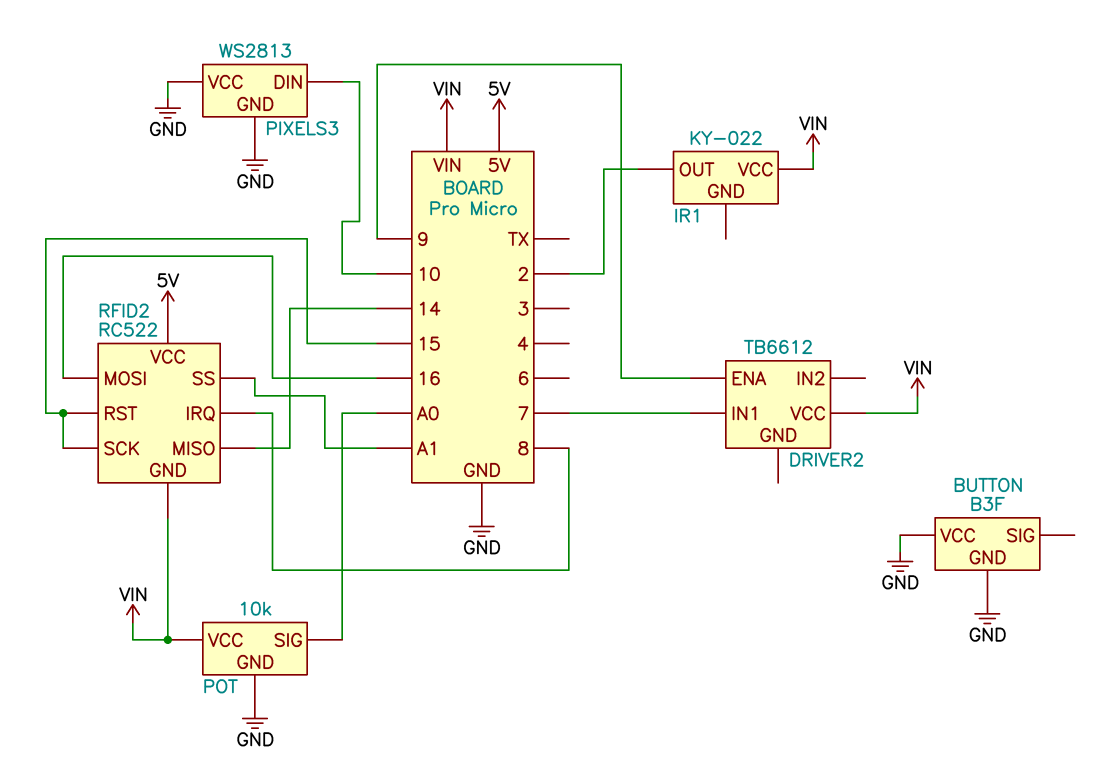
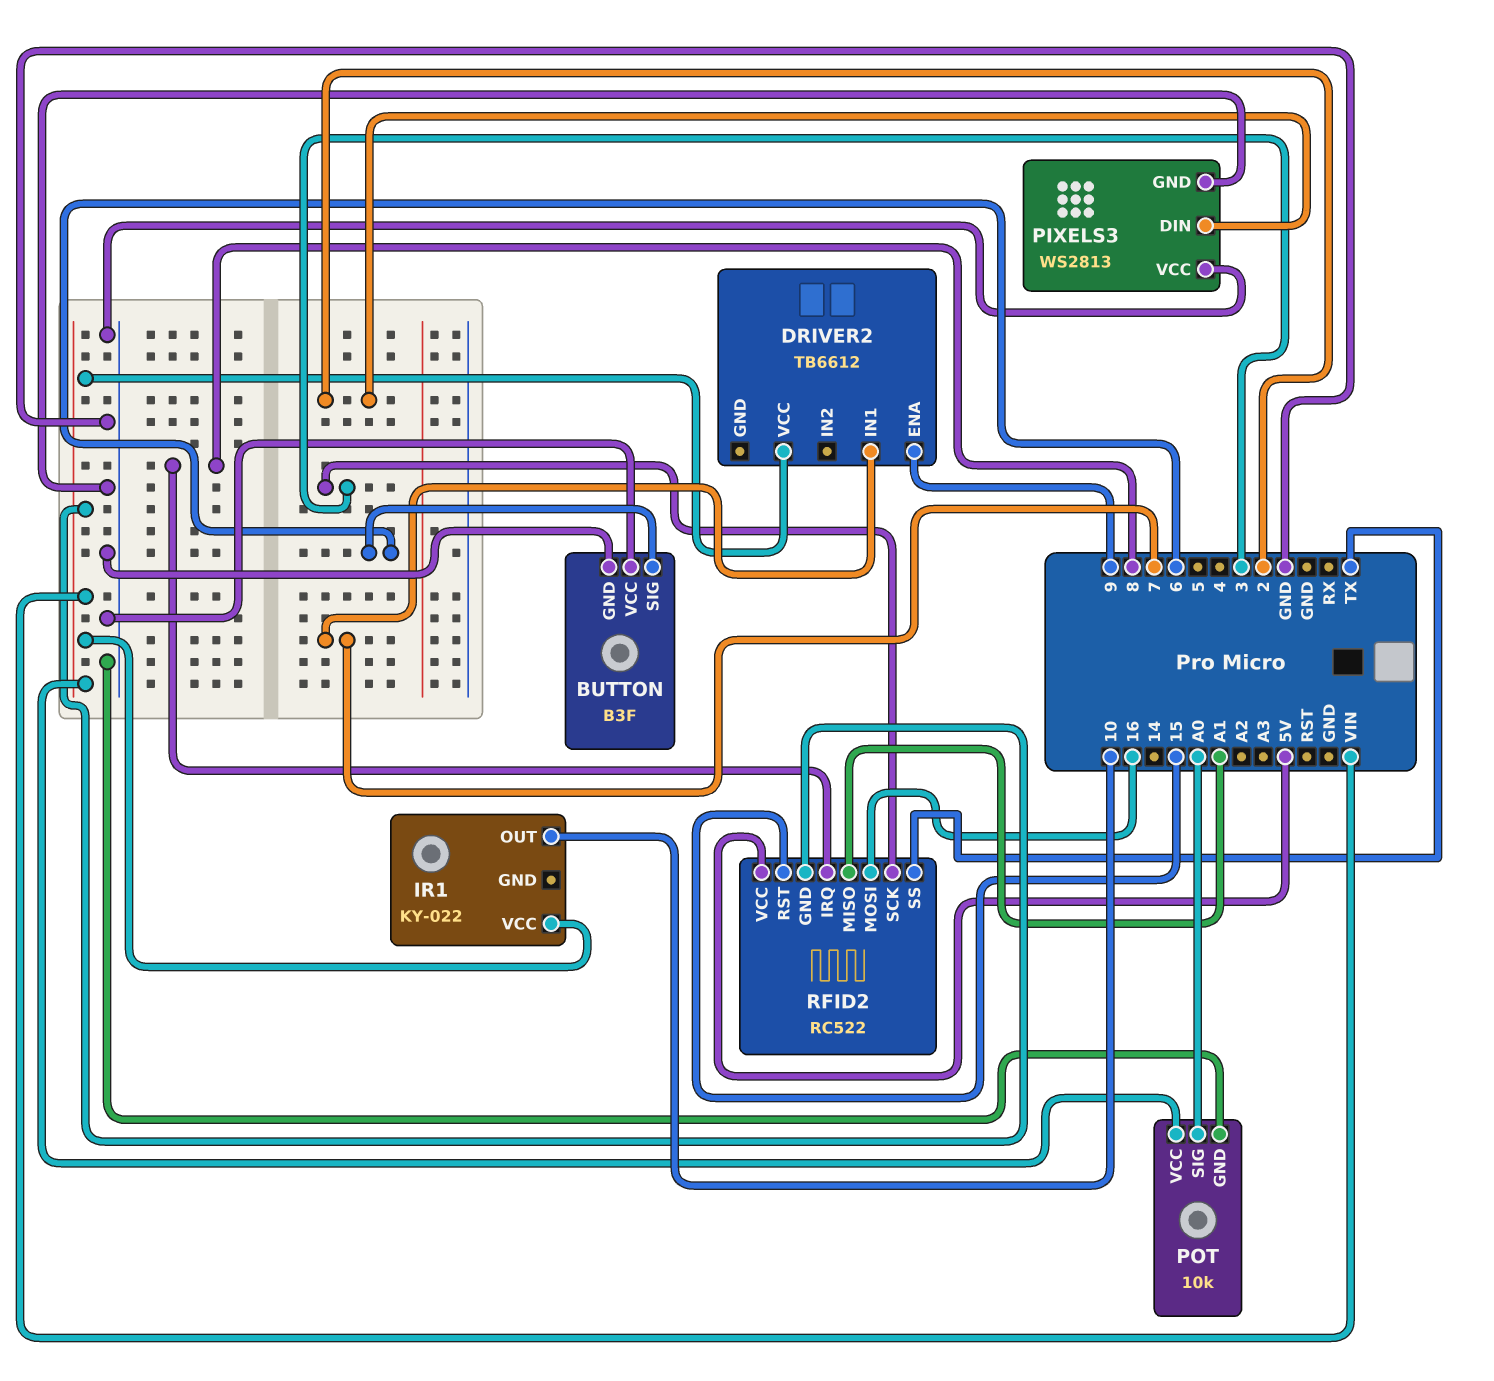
BUTTON pin SIG: none -> 6
IR1 pin OUT: 2 -> 10
PIXELS3 pin DIN: 10 -> 2
RFID2 pin MISO: 14 -> A1
RFID2 pin SCK: 15 -> 3
RFID2 pin SS: A1 -> TX

